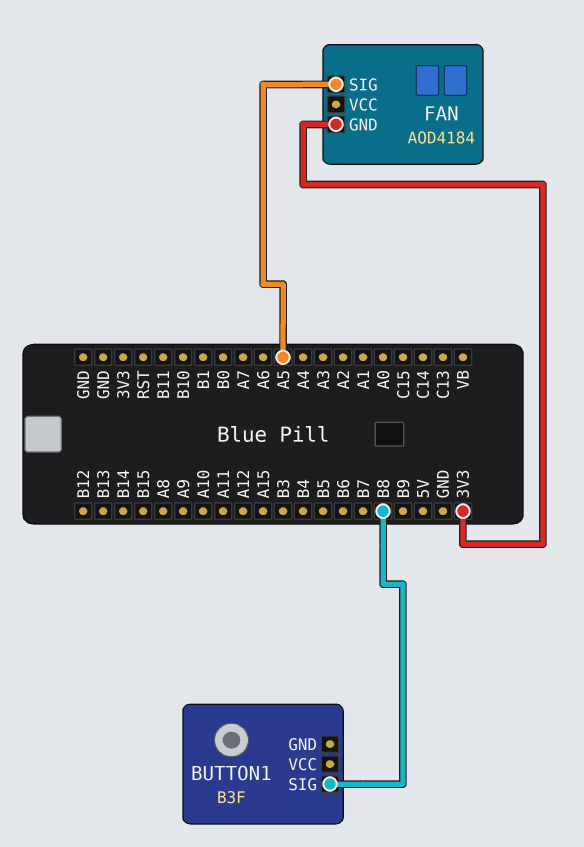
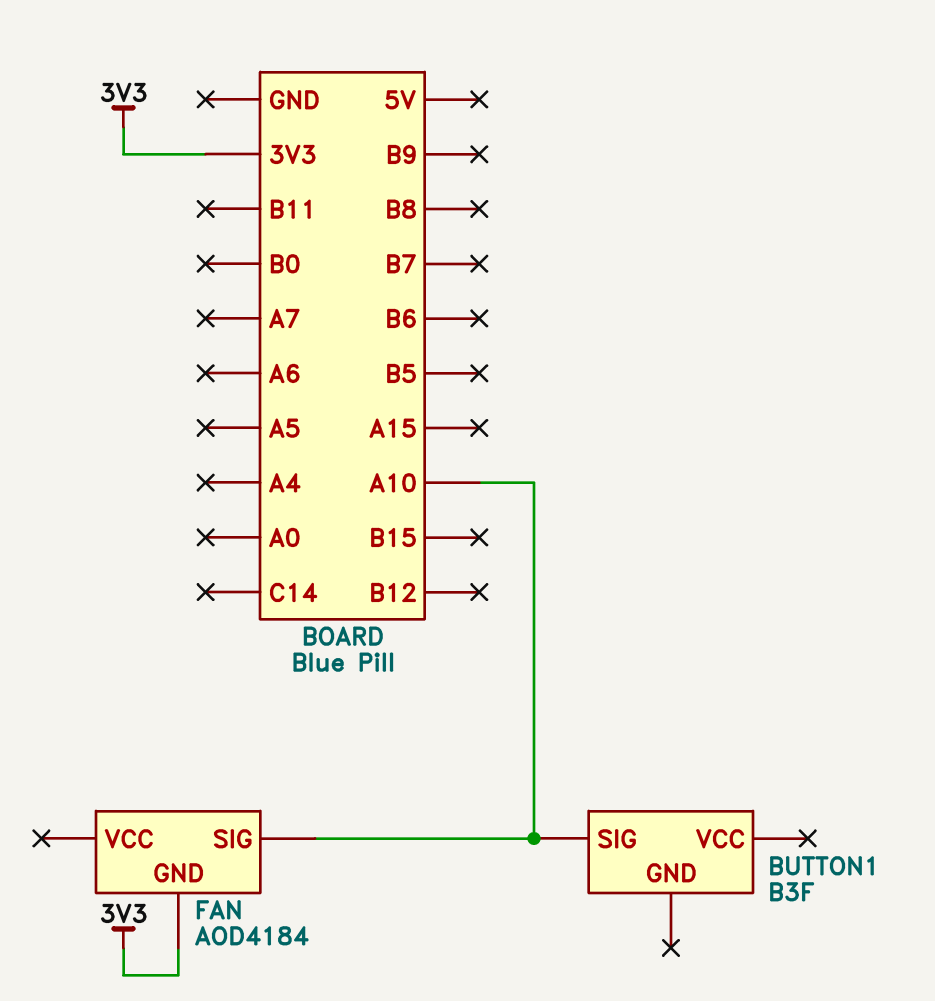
BUTTON1 pin SIG: B8 -> A10
FAN pin SIG: A5 -> A10

